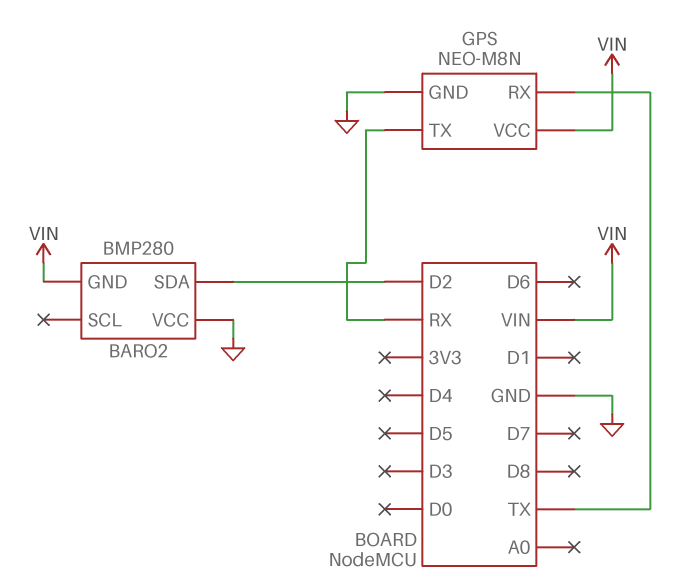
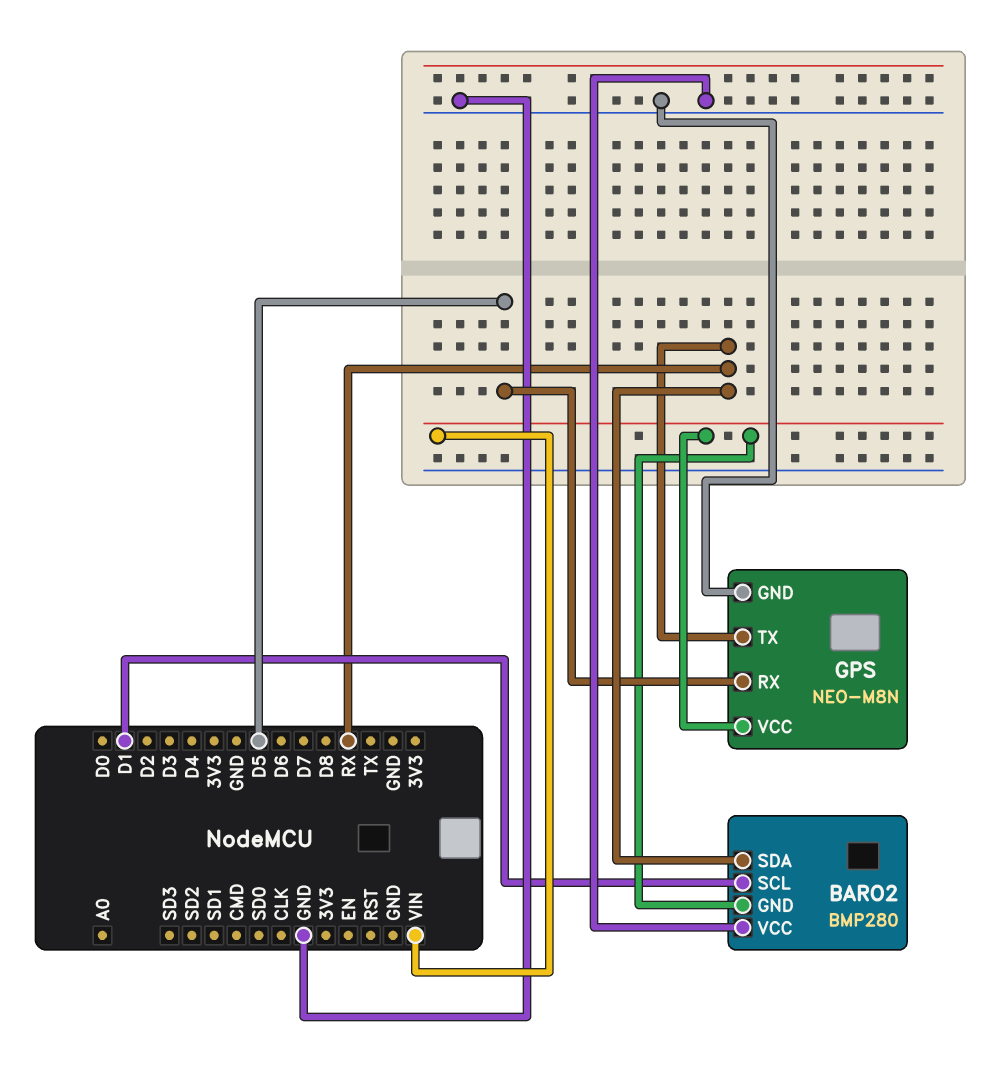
BARO2 pin SCL: none -> D1
BARO2 pin SDA: D2 -> RX
GPS pin RX: TX -> D5

